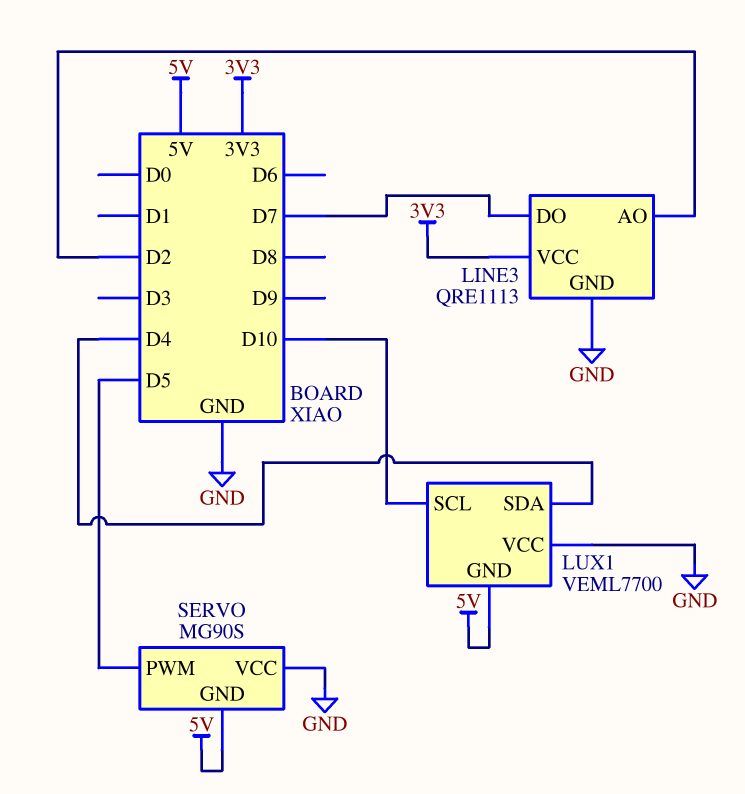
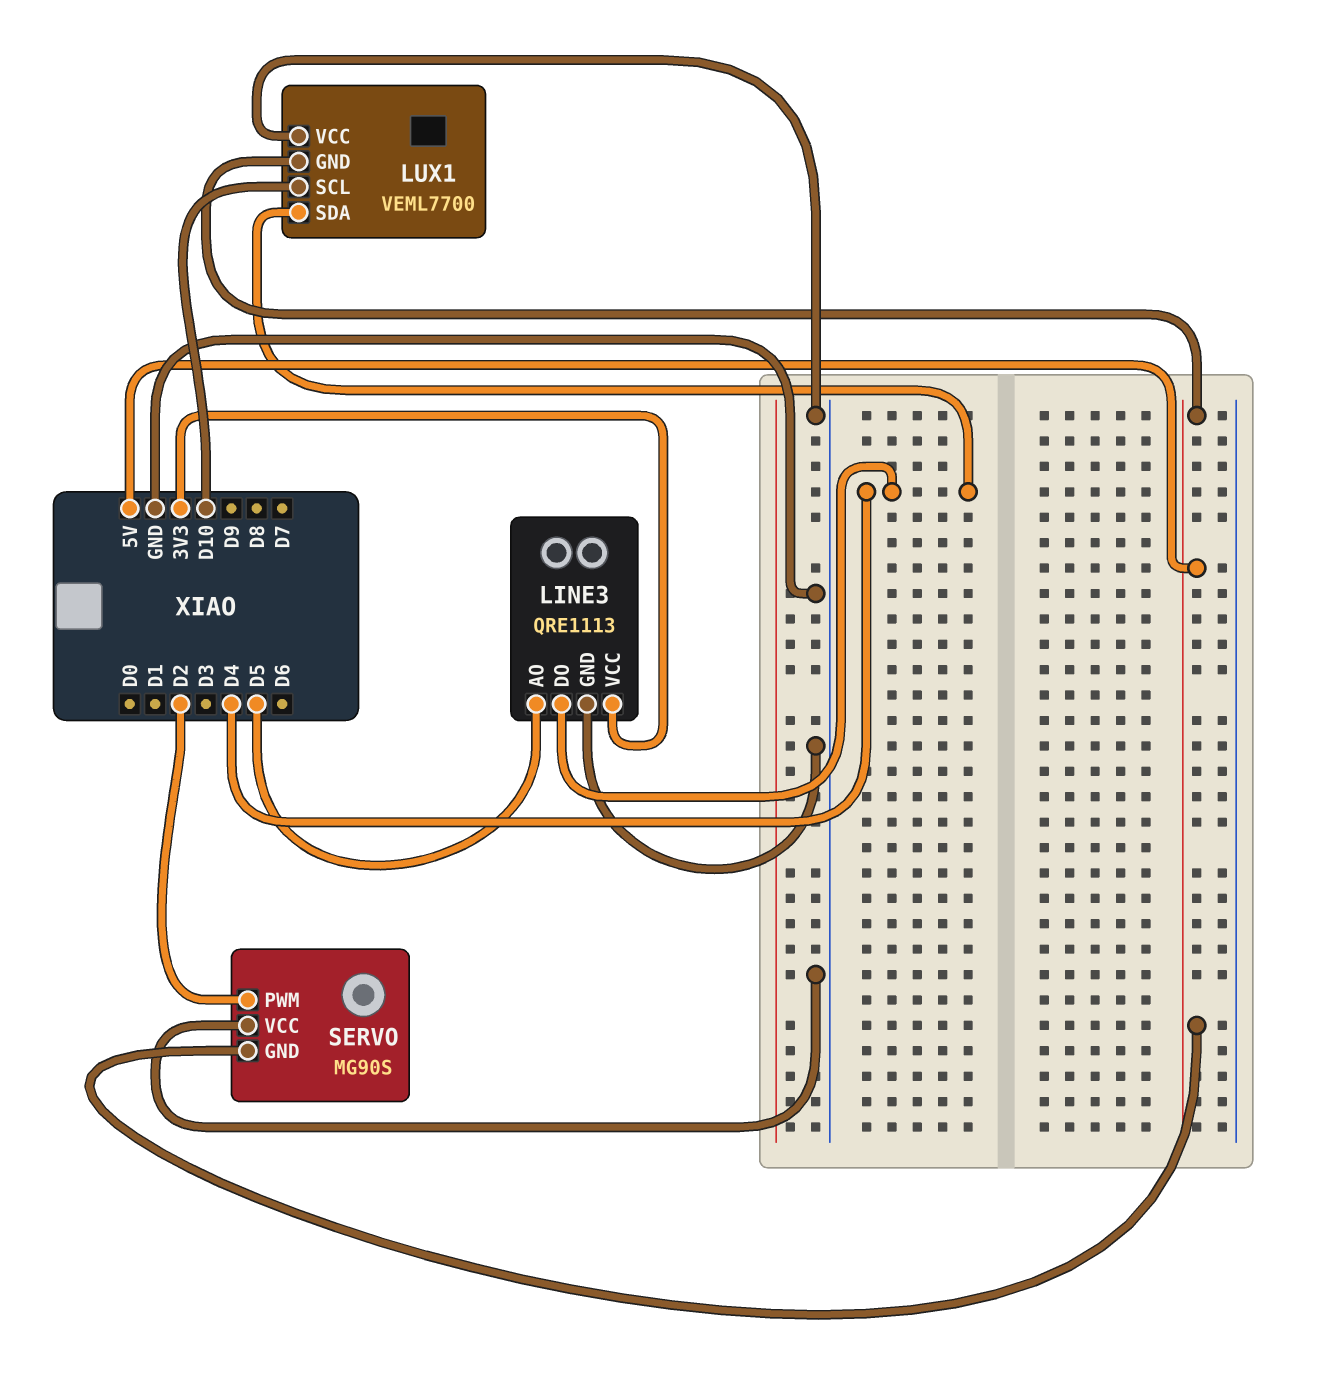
LINE3 pin AO: D2 -> D5
LINE3 pin DO: D7 -> D4
SERVO pin PWM: D5 -> D2

